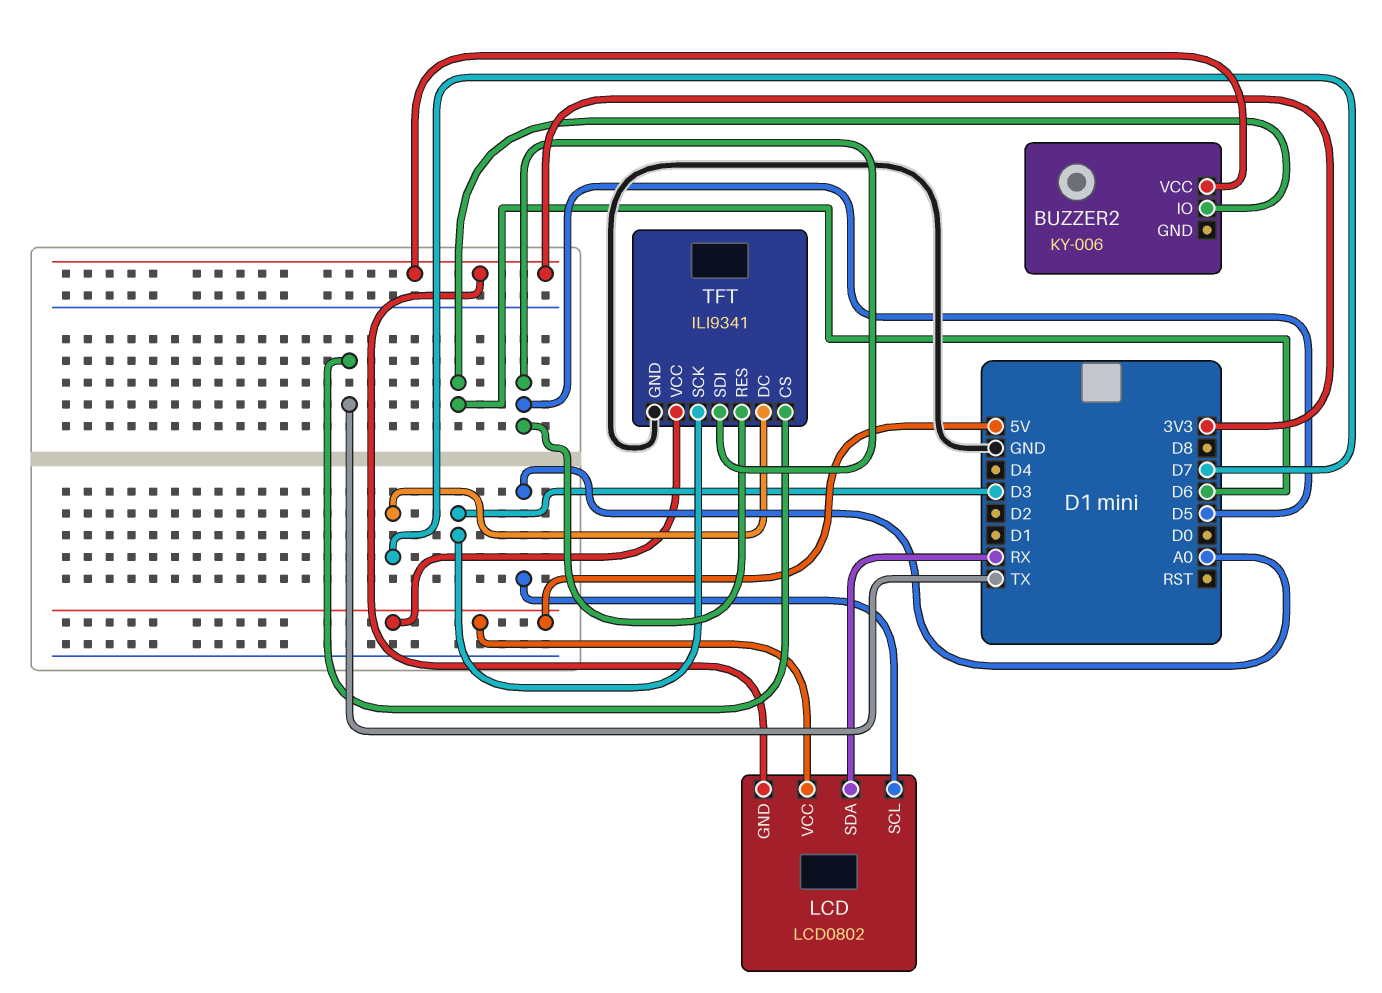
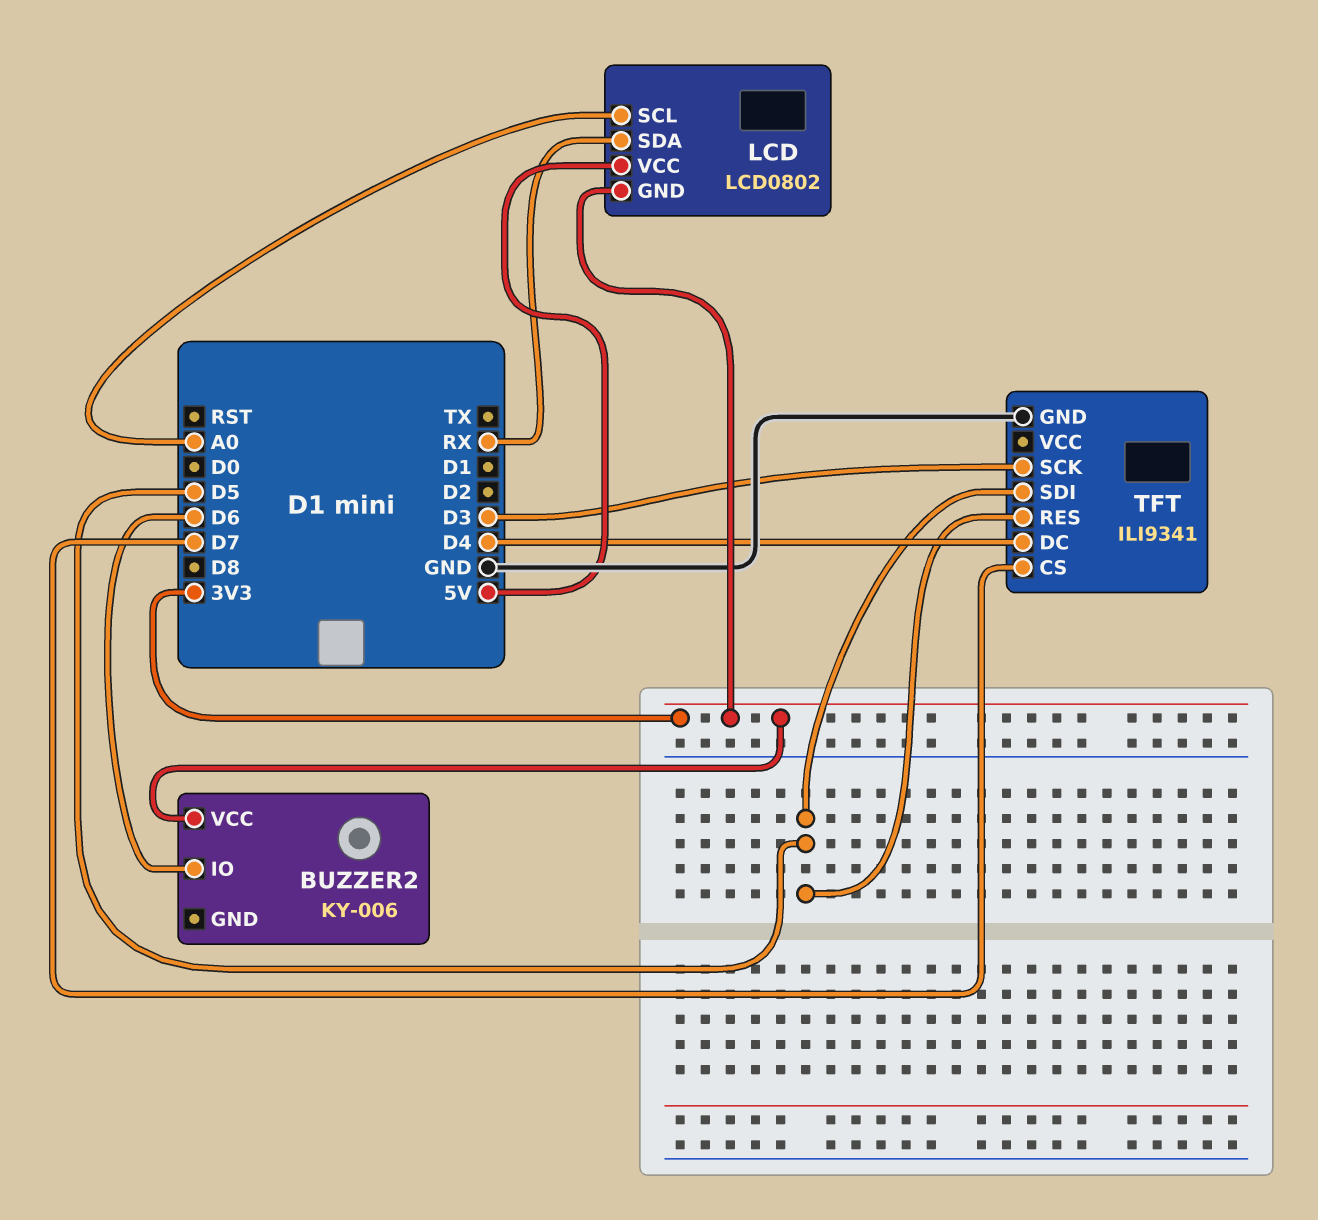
TFT pin CS: TX -> D7
TFT pin DC: D7 -> D4
TFT pin VCC: 5V -> none

